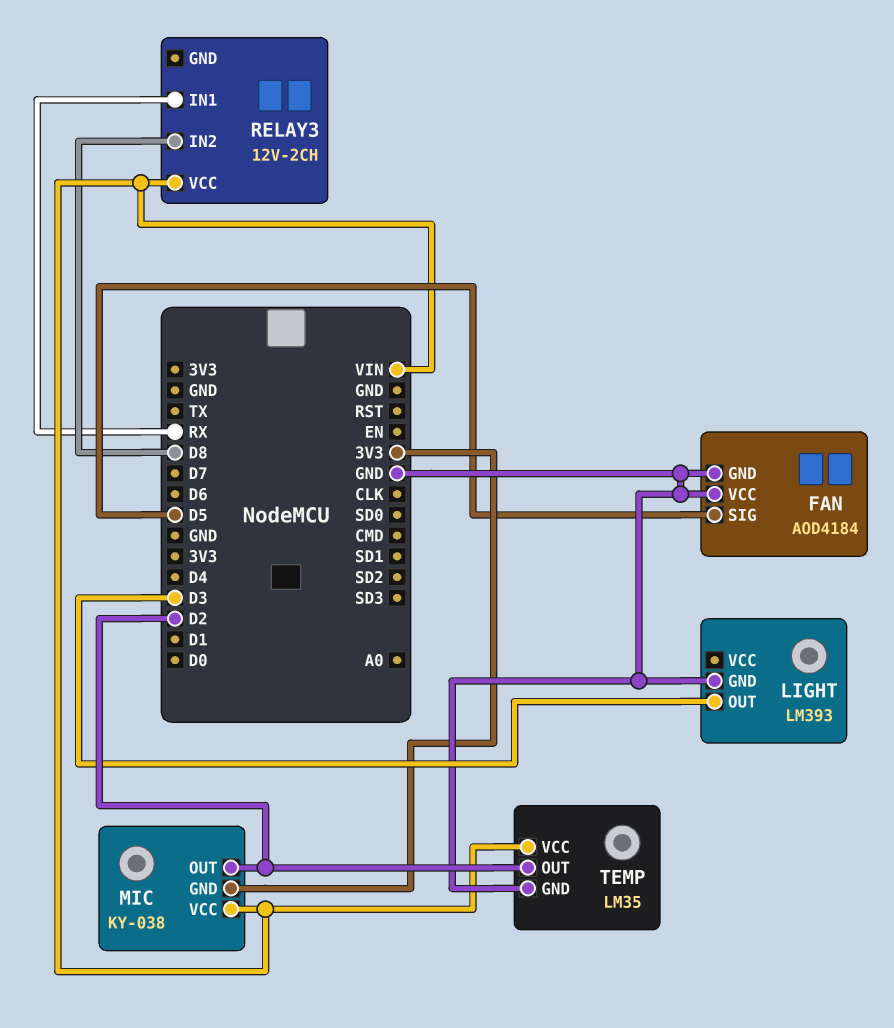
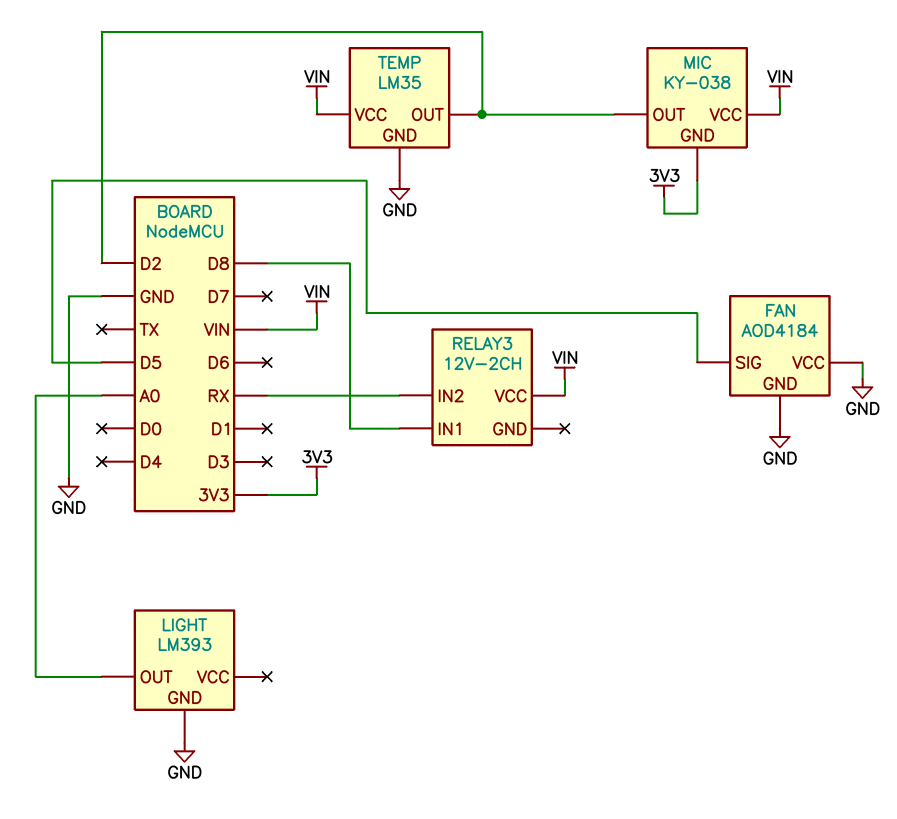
LIGHT pin OUT: D3 -> A0
RELAY3 pin IN1: RX -> D8
RELAY3 pin IN2: D8 -> RX

